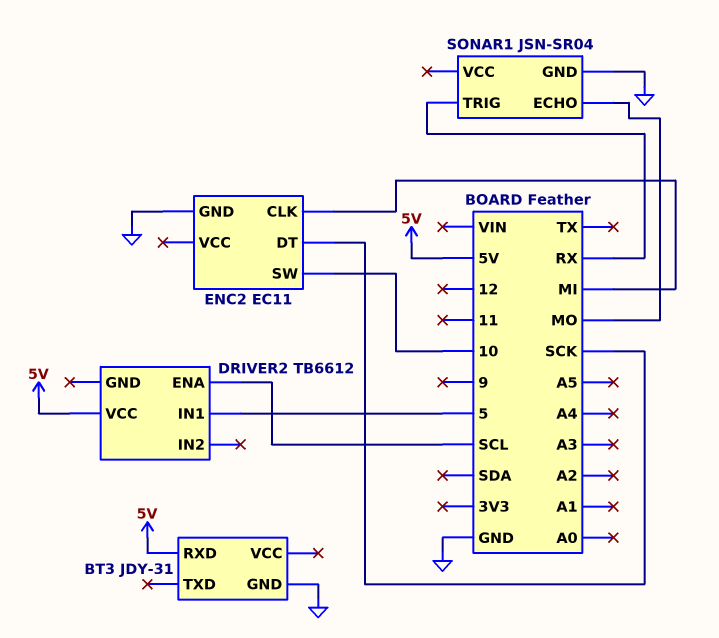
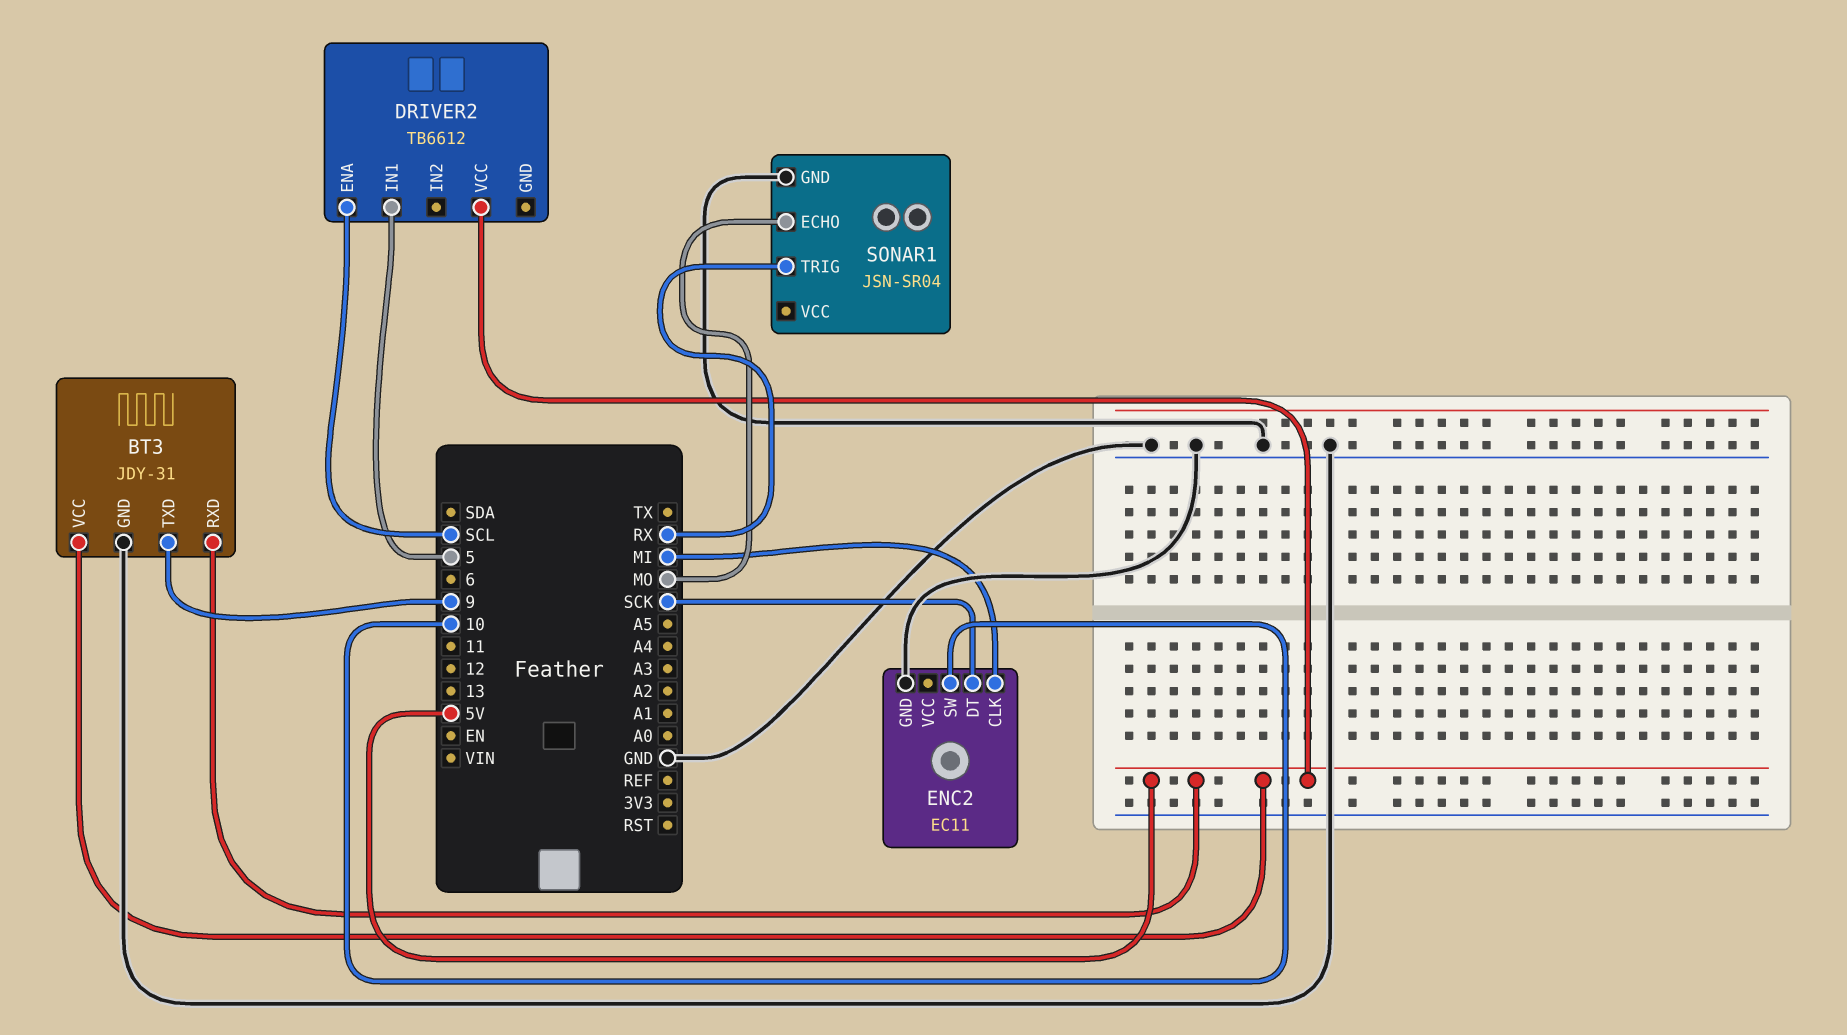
BT3 pin TXD: none -> 9
BT3 pin VCC: none -> 5V

